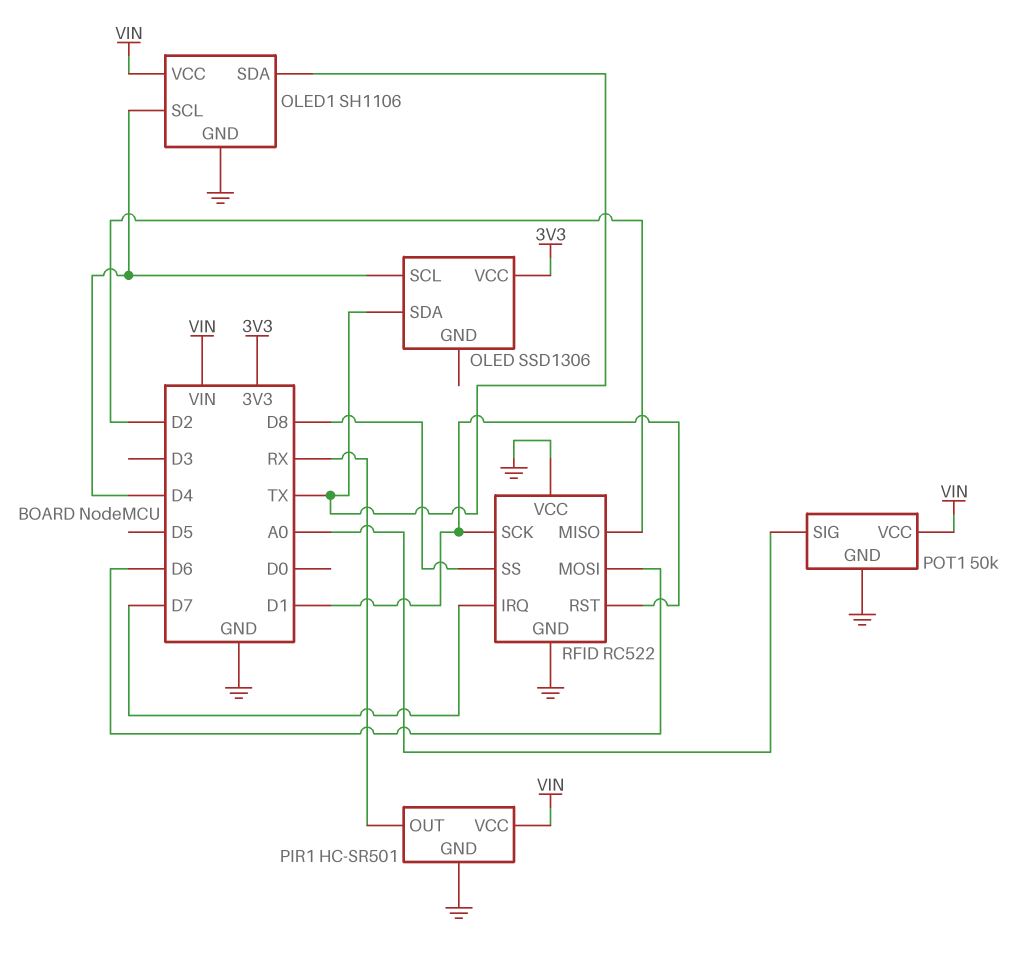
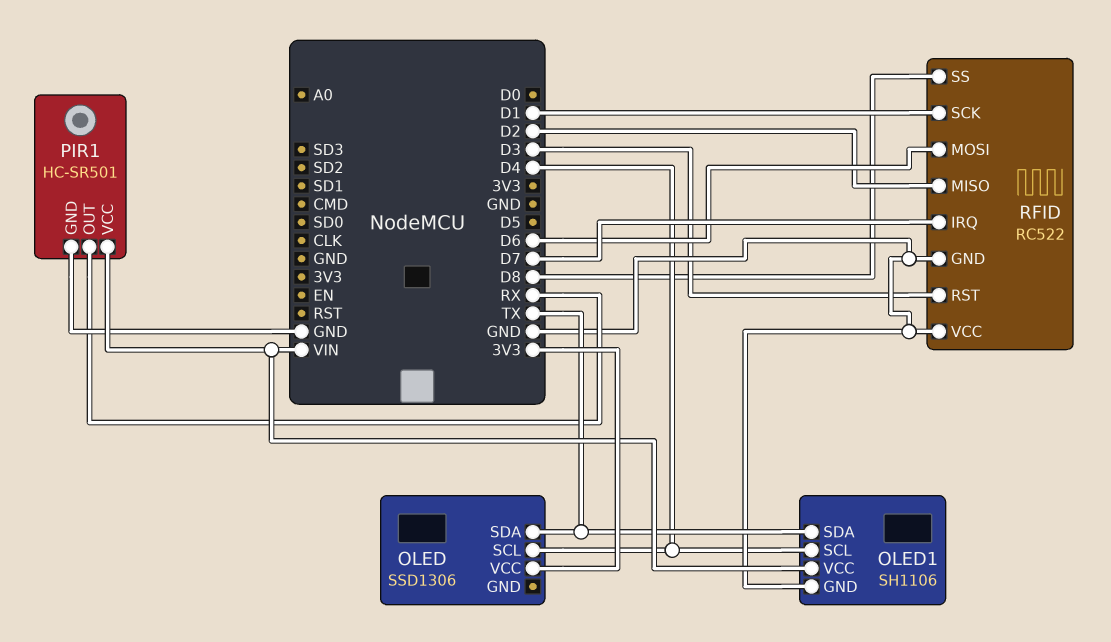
POT1: 50k -> none
POT1 pin GND: GND -> none
POT1 pin SIG: A0 -> none
POT1 pin VCC: VIN -> none
RFID pin RST: D1 -> D3

